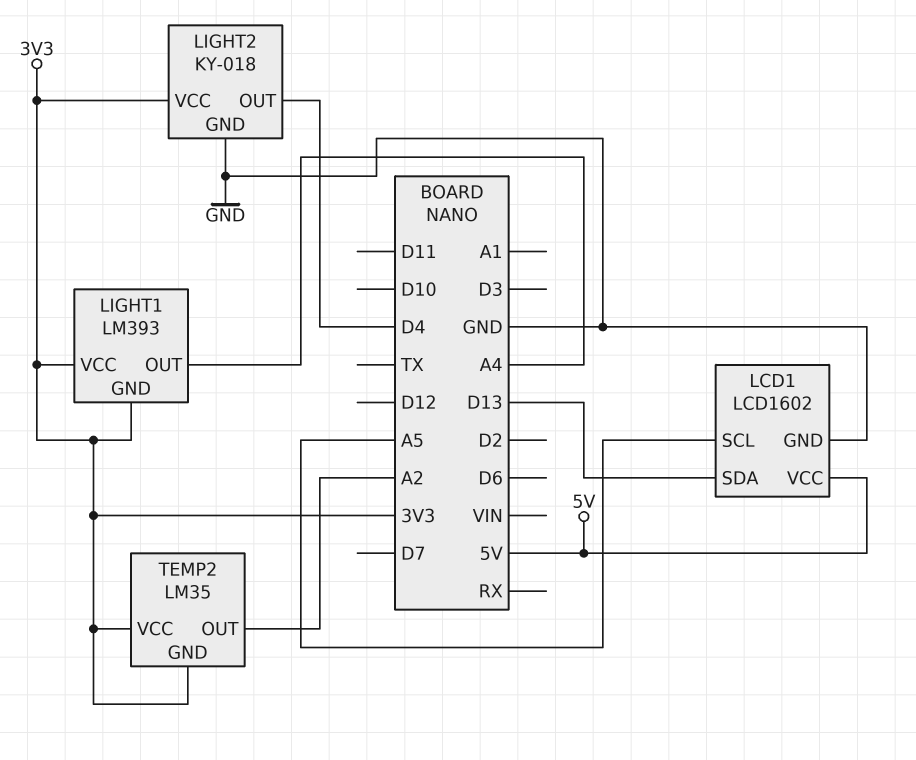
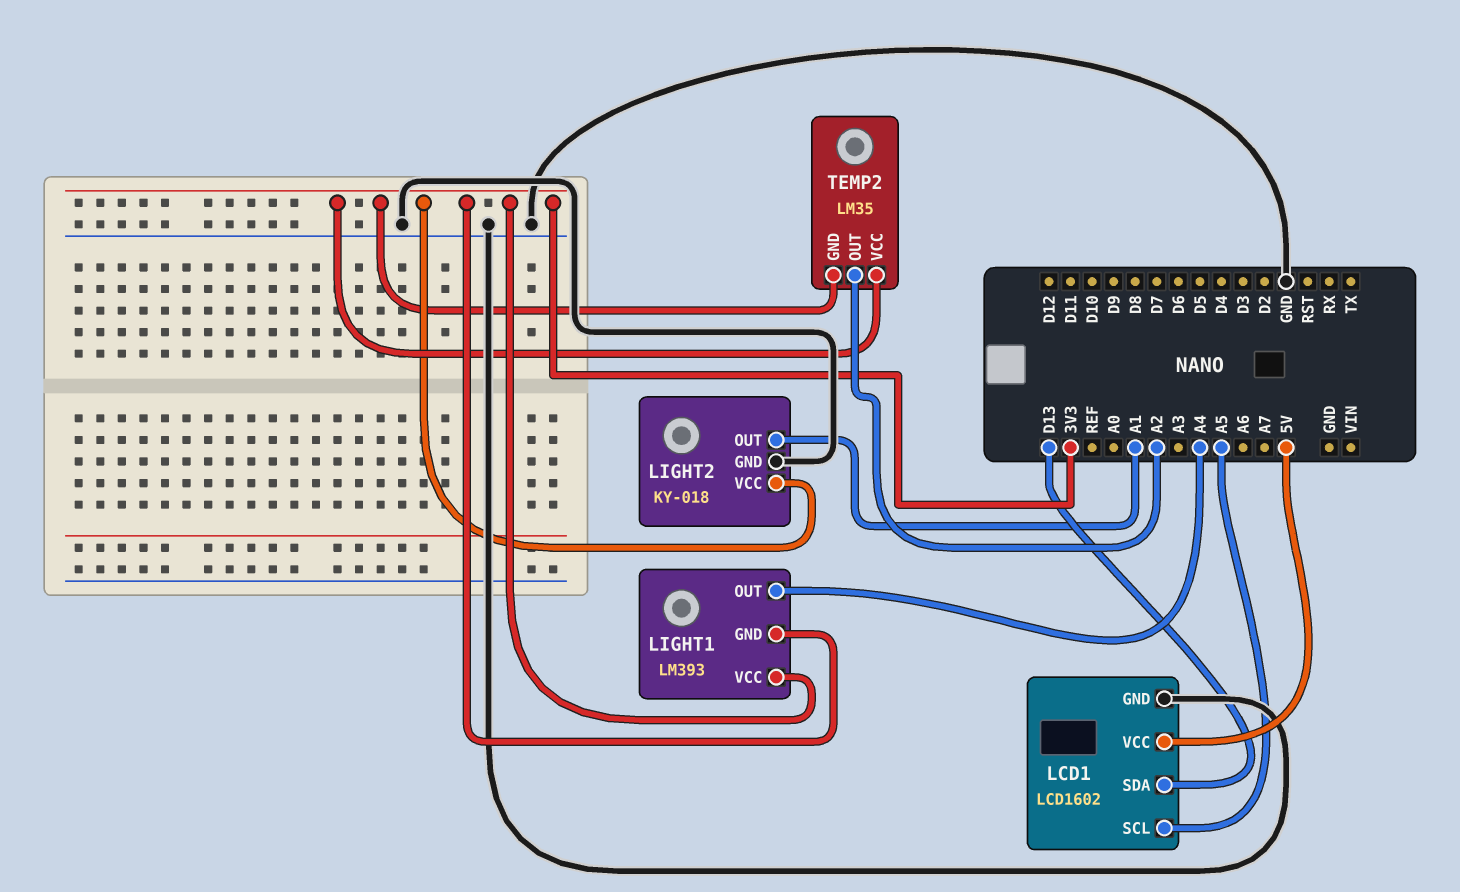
LIGHT2 pin OUT: D4 -> A1

